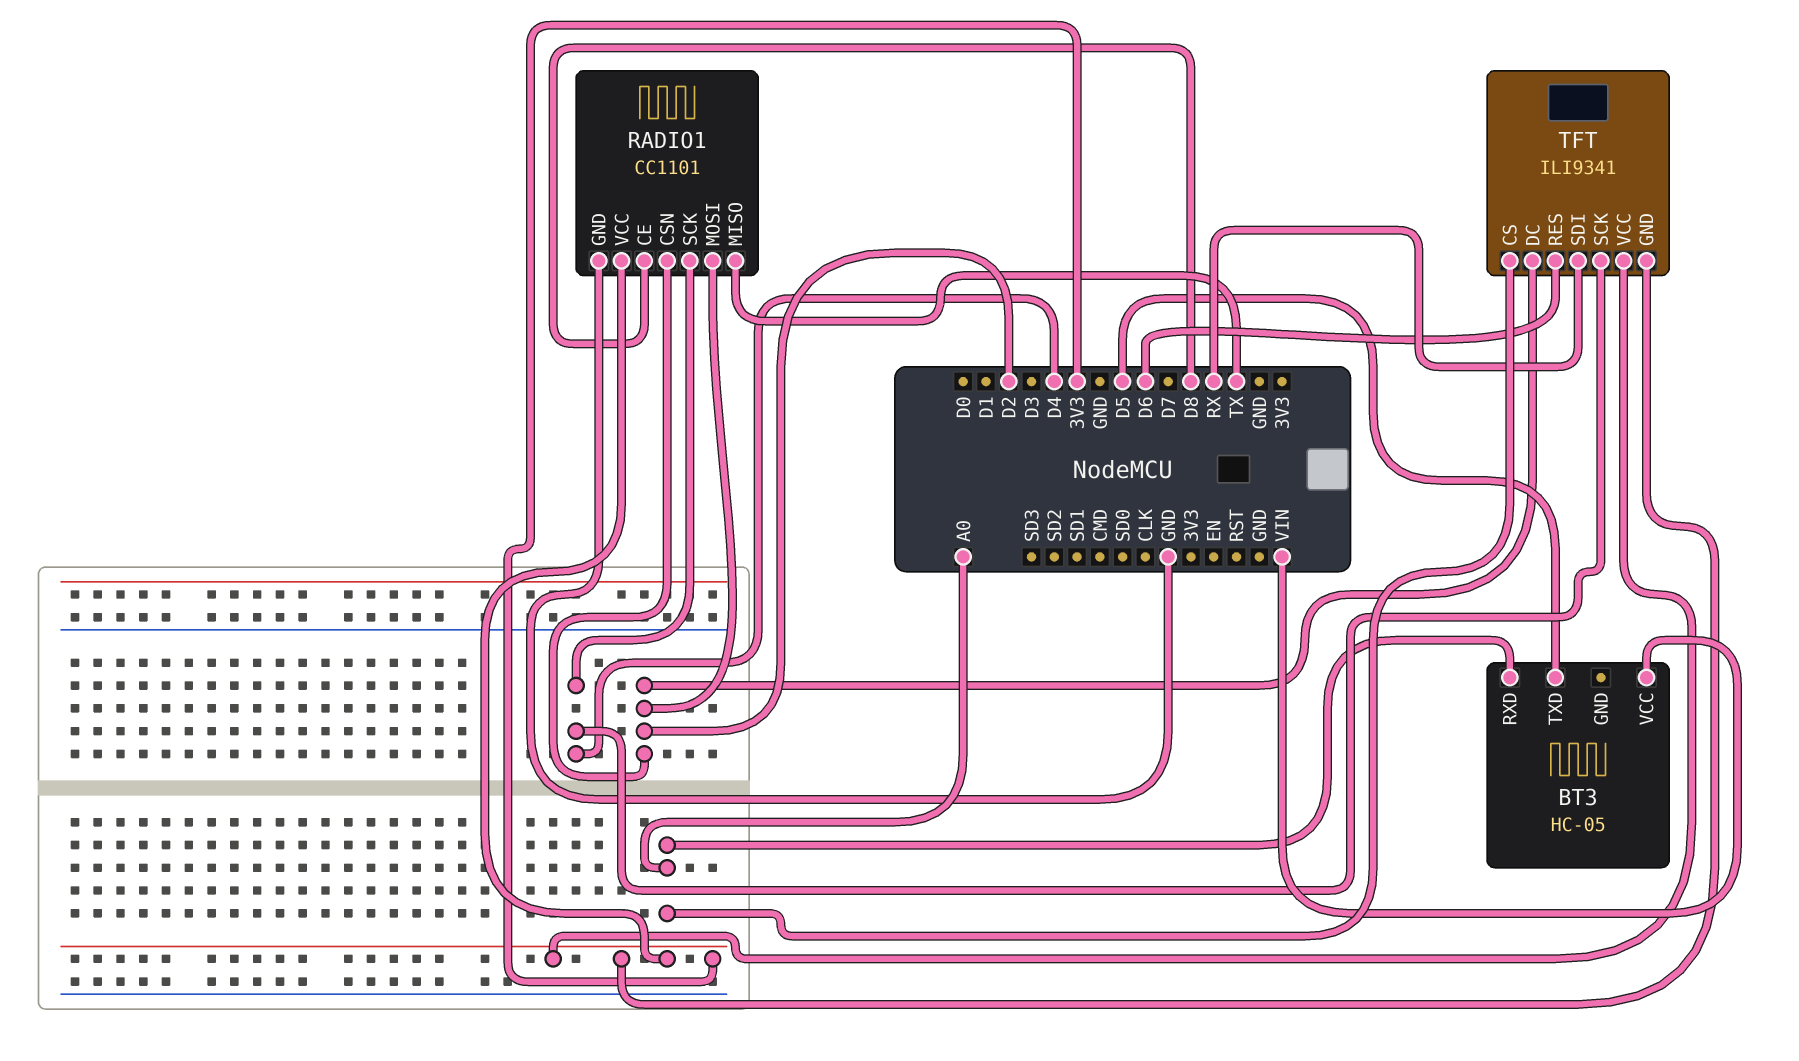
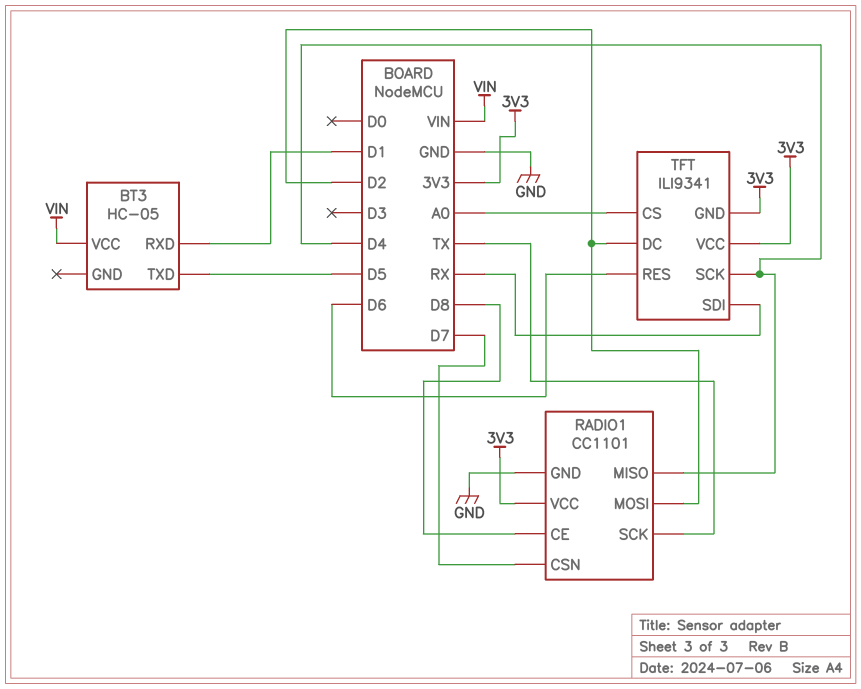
BT3 pin RXD: A0 -> D1
RADIO1 pin CSN: D2 -> D7
RADIO1 pin MISO: TX -> D4
RADIO1 pin SCK: D4 -> TX

